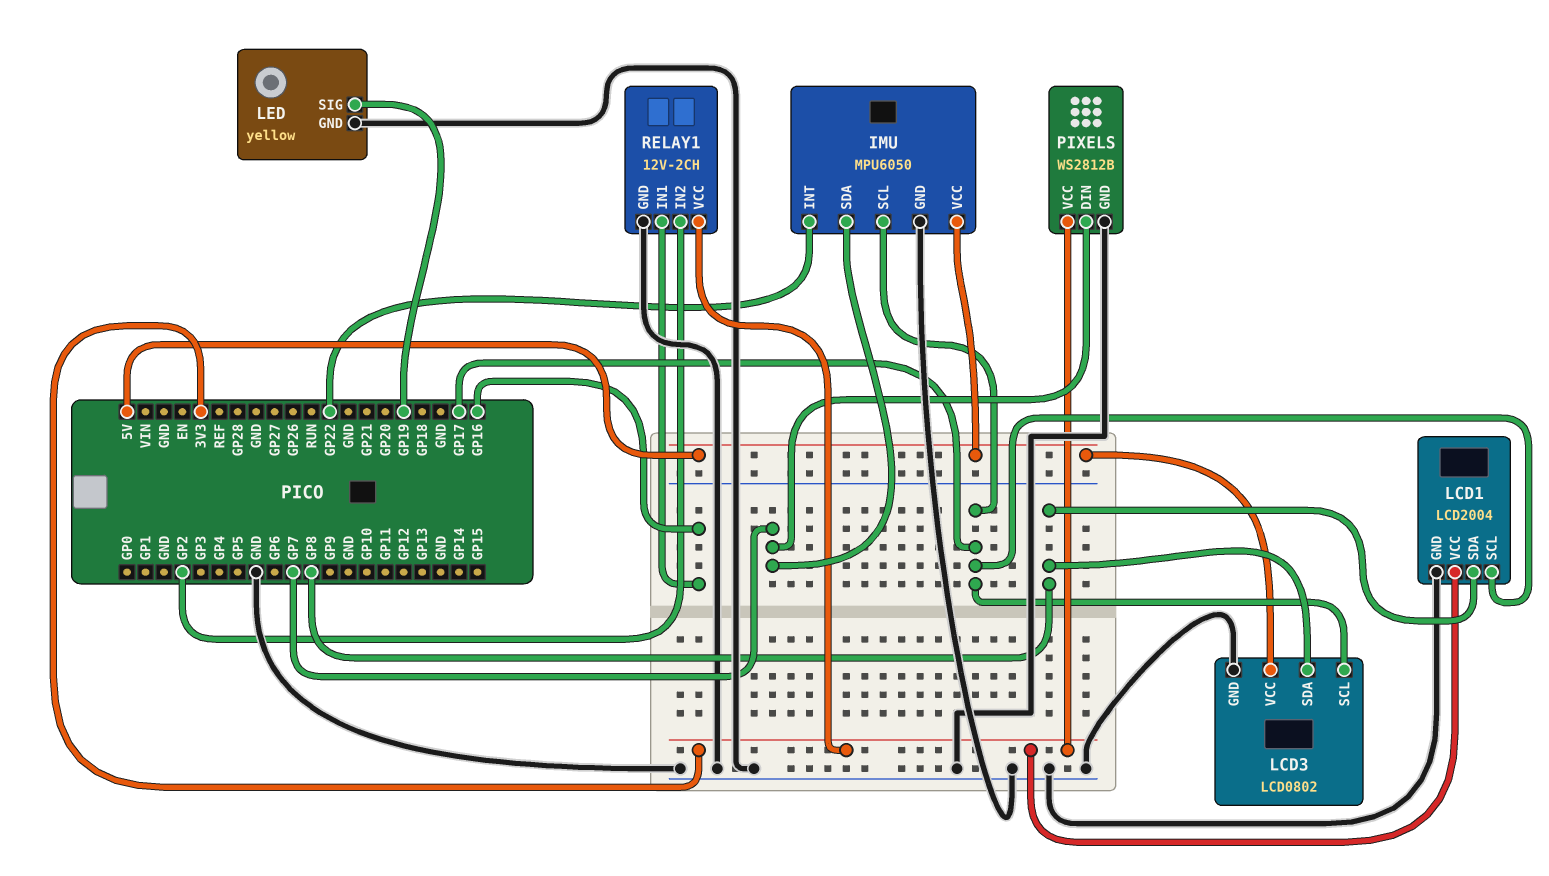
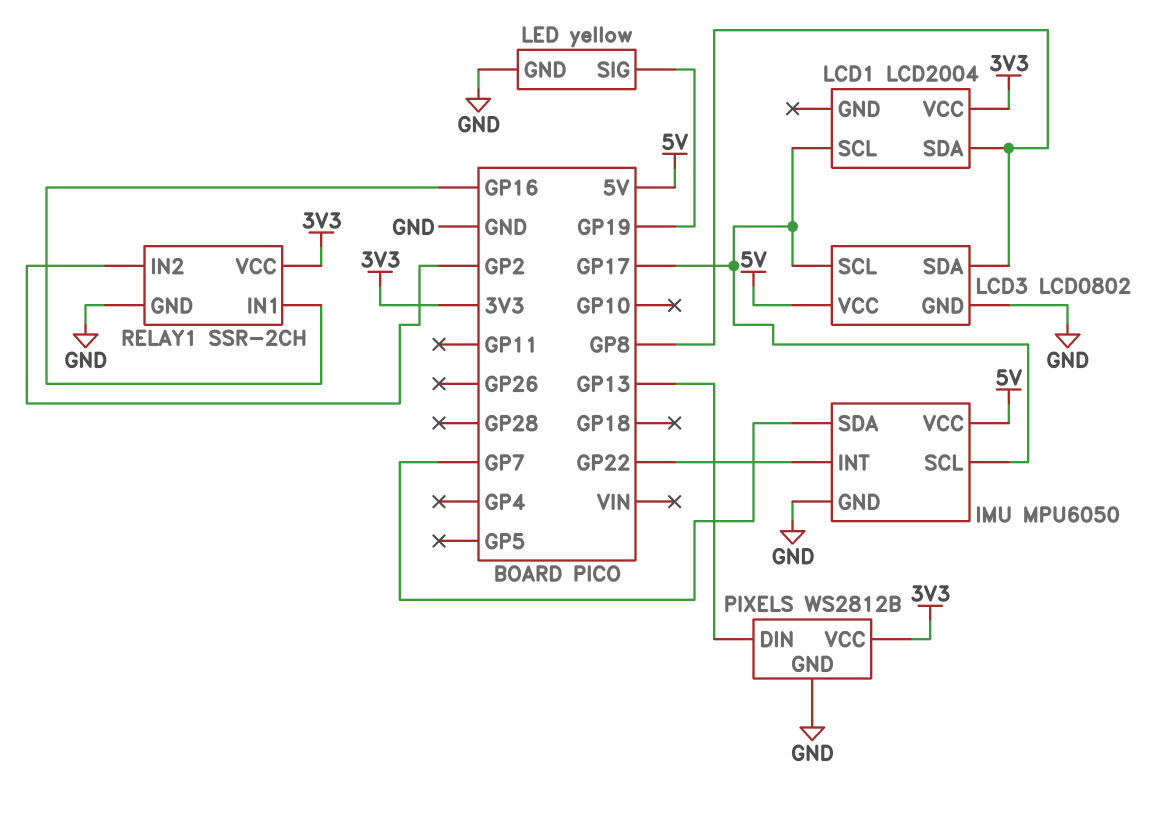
LCD1 pin GND: GND -> none
PIXELS pin DIN: GP7 -> GP13
RELAY1: 12V-2CH -> SSR-2CH

